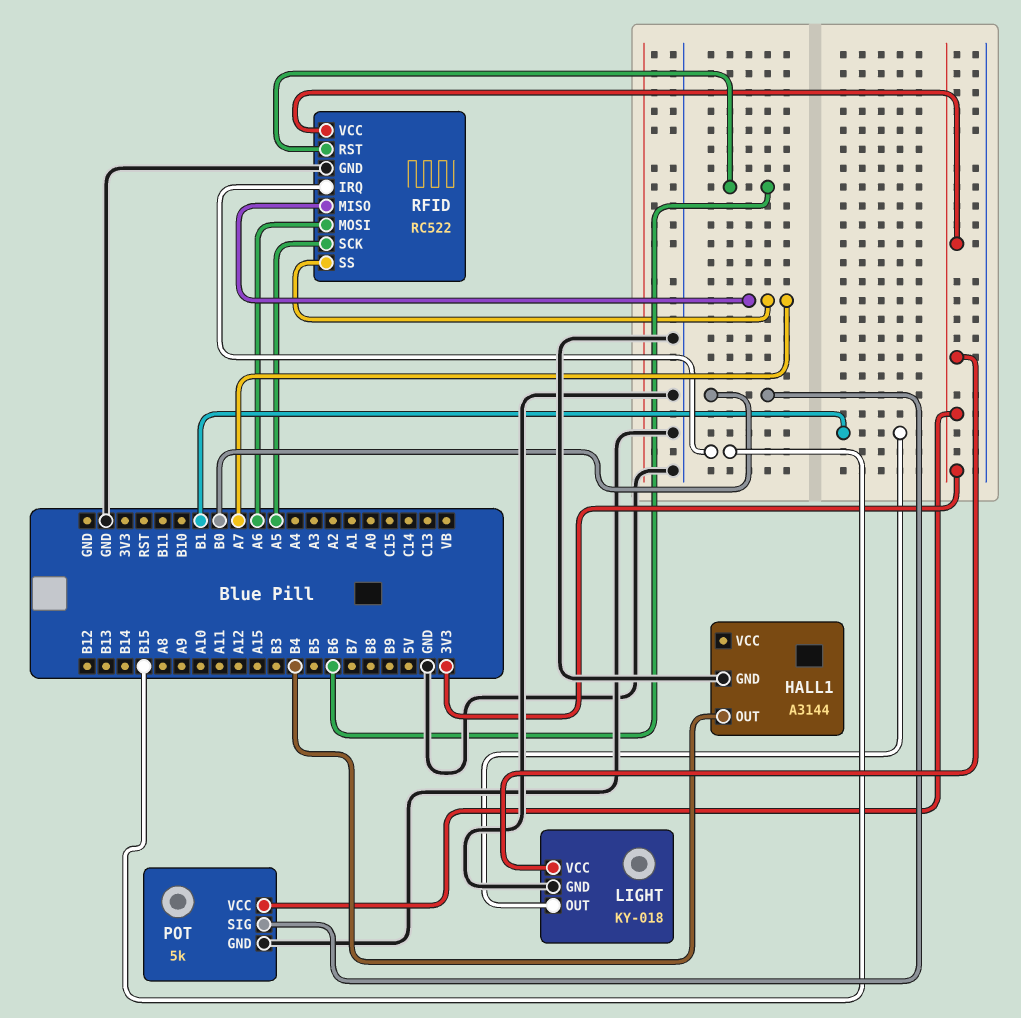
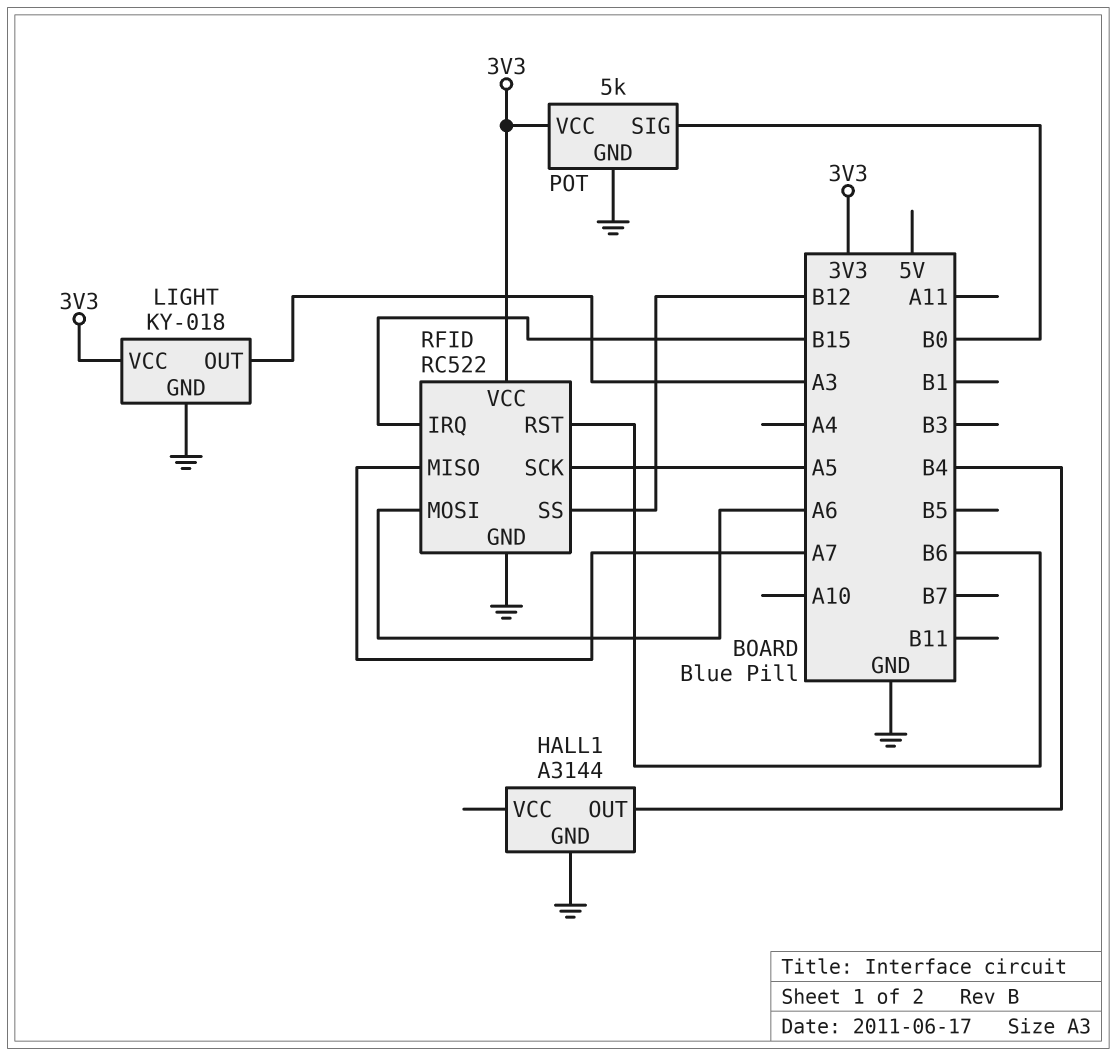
LIGHT pin OUT: B1 -> A3
RFID pin SS: A7 -> B12

